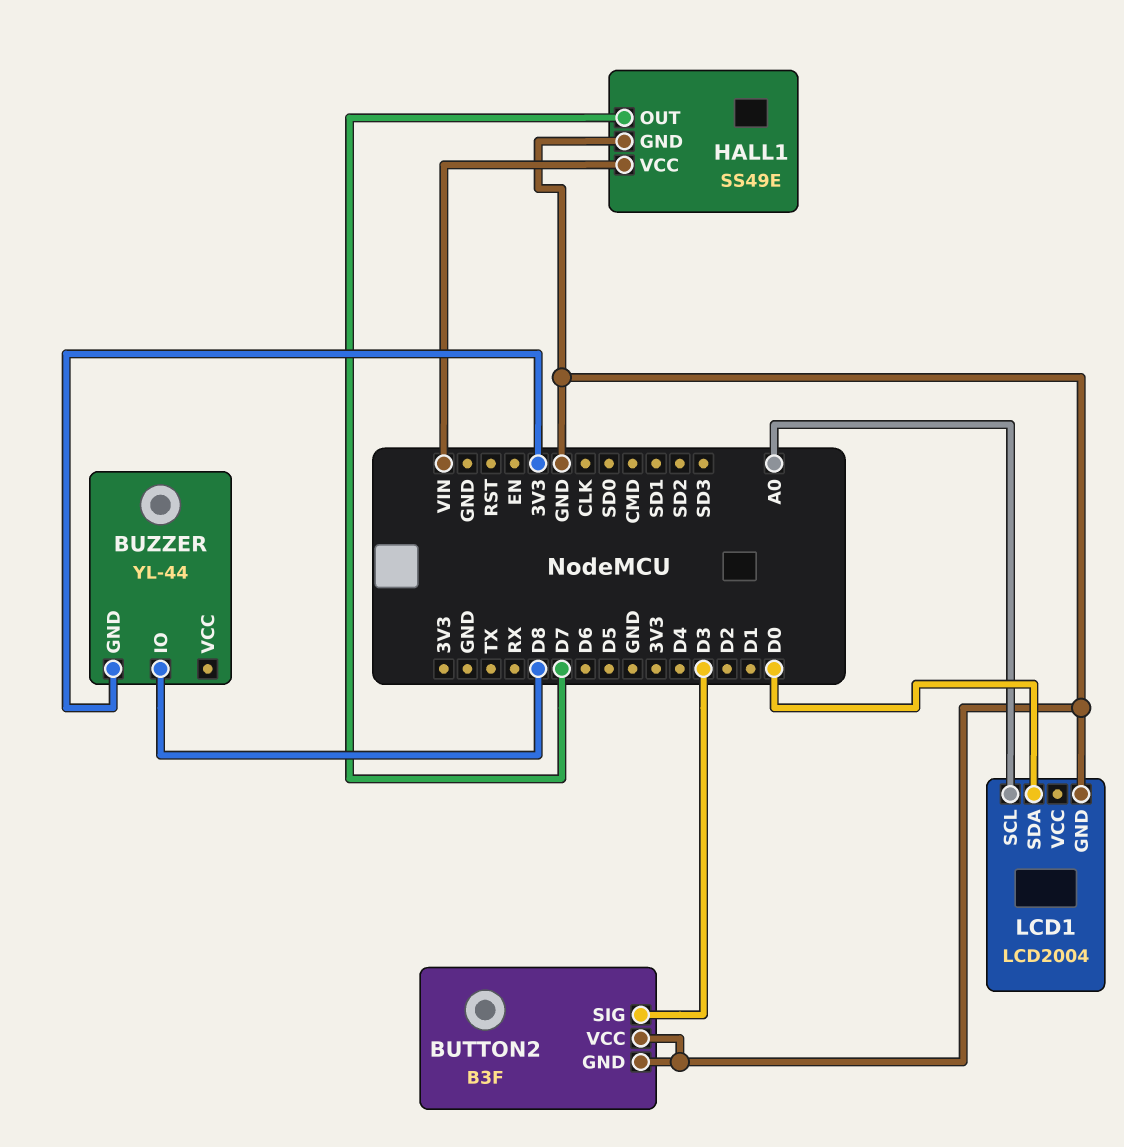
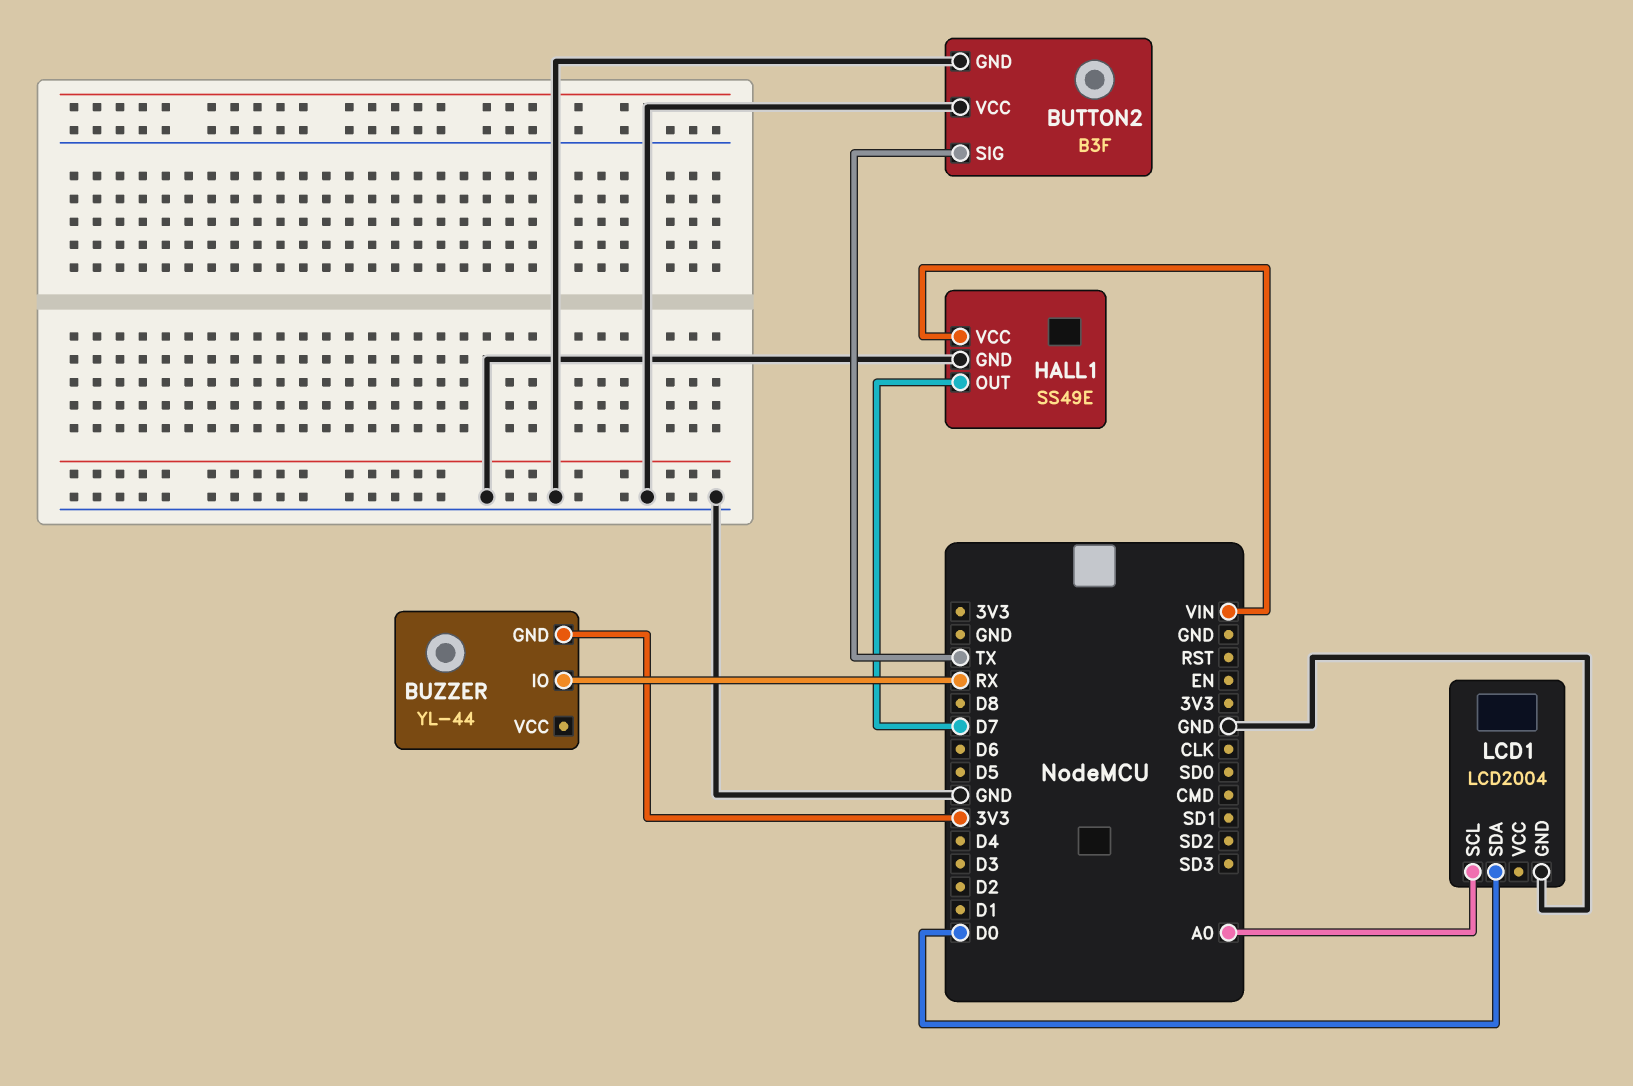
BUTTON2 pin SIG: D3 -> TX
BUZZER pin IO: D8 -> RX

